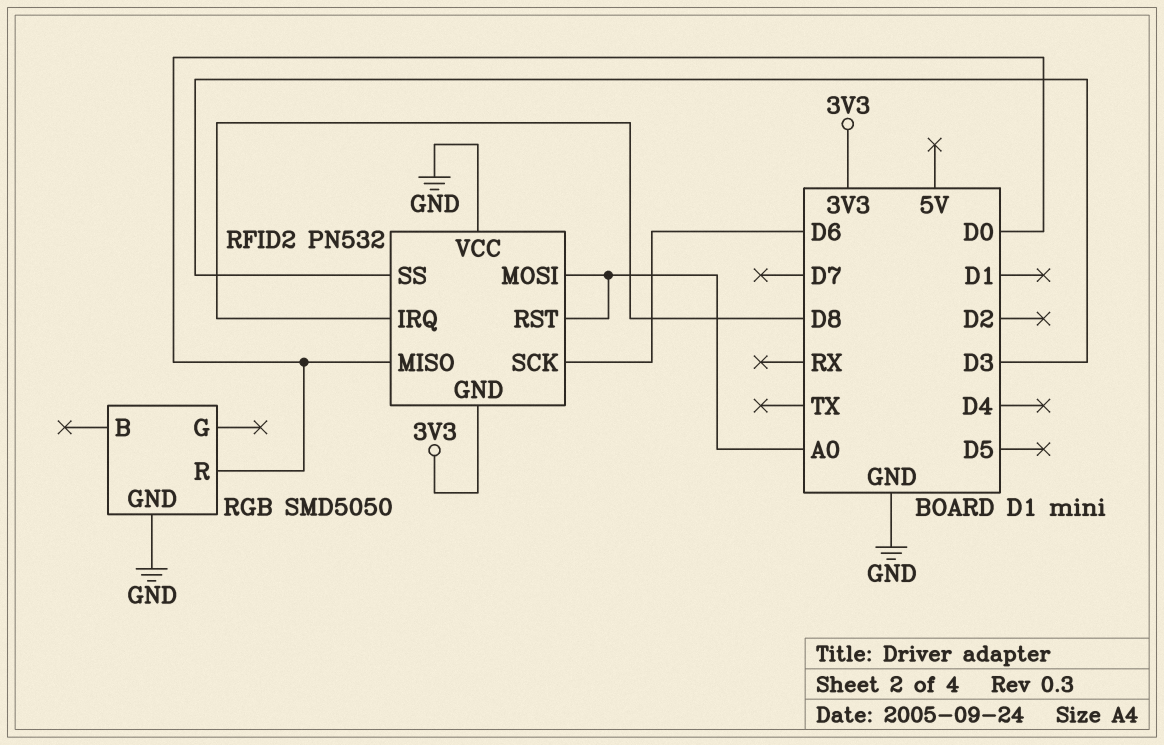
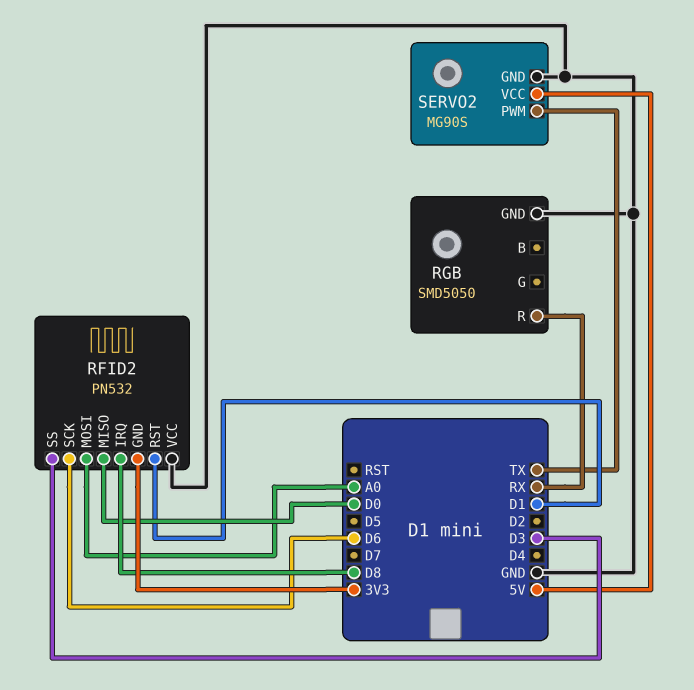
RFID2 pin RST: A0 -> D1
RGB pin R: D0 -> RX
SERVO2: none -> MG90S
SERVO2 pin GND: none -> GND
SERVO2 pin PWM: none -> TX
SERVO2 pin VCC: none -> 5V

